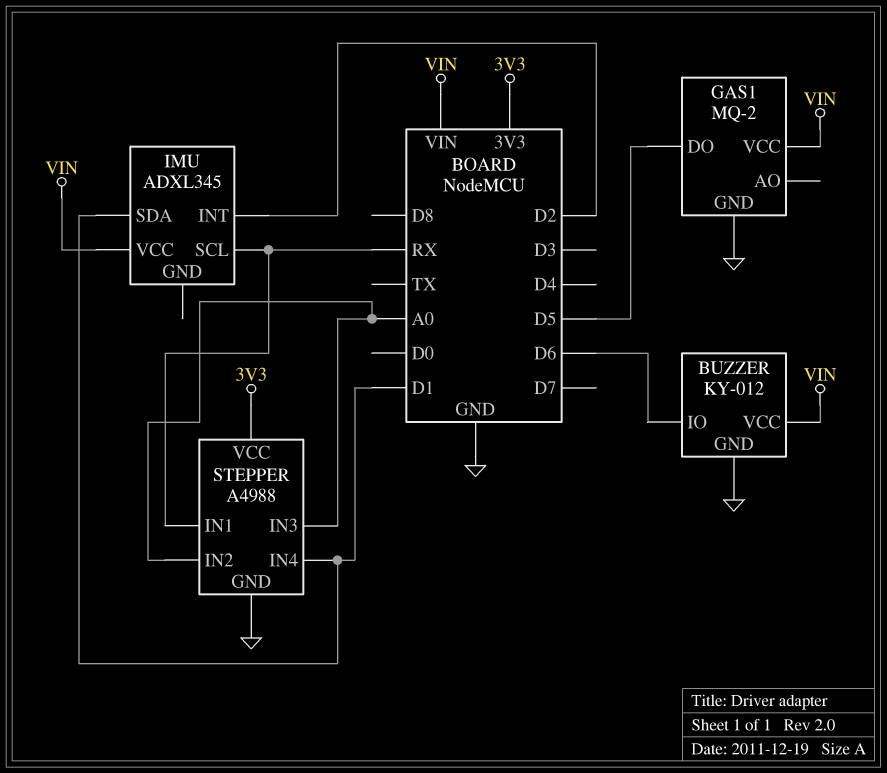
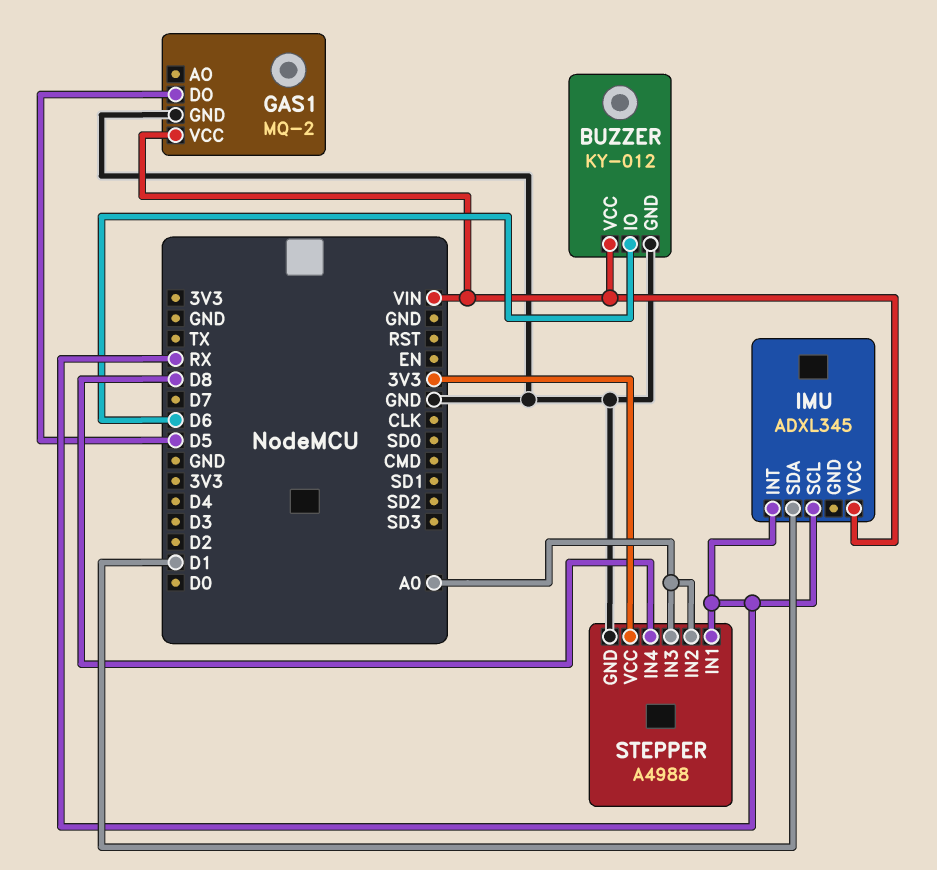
IMU pin INT: D2 -> RX
STEPPER pin IN4: D1 -> D8

